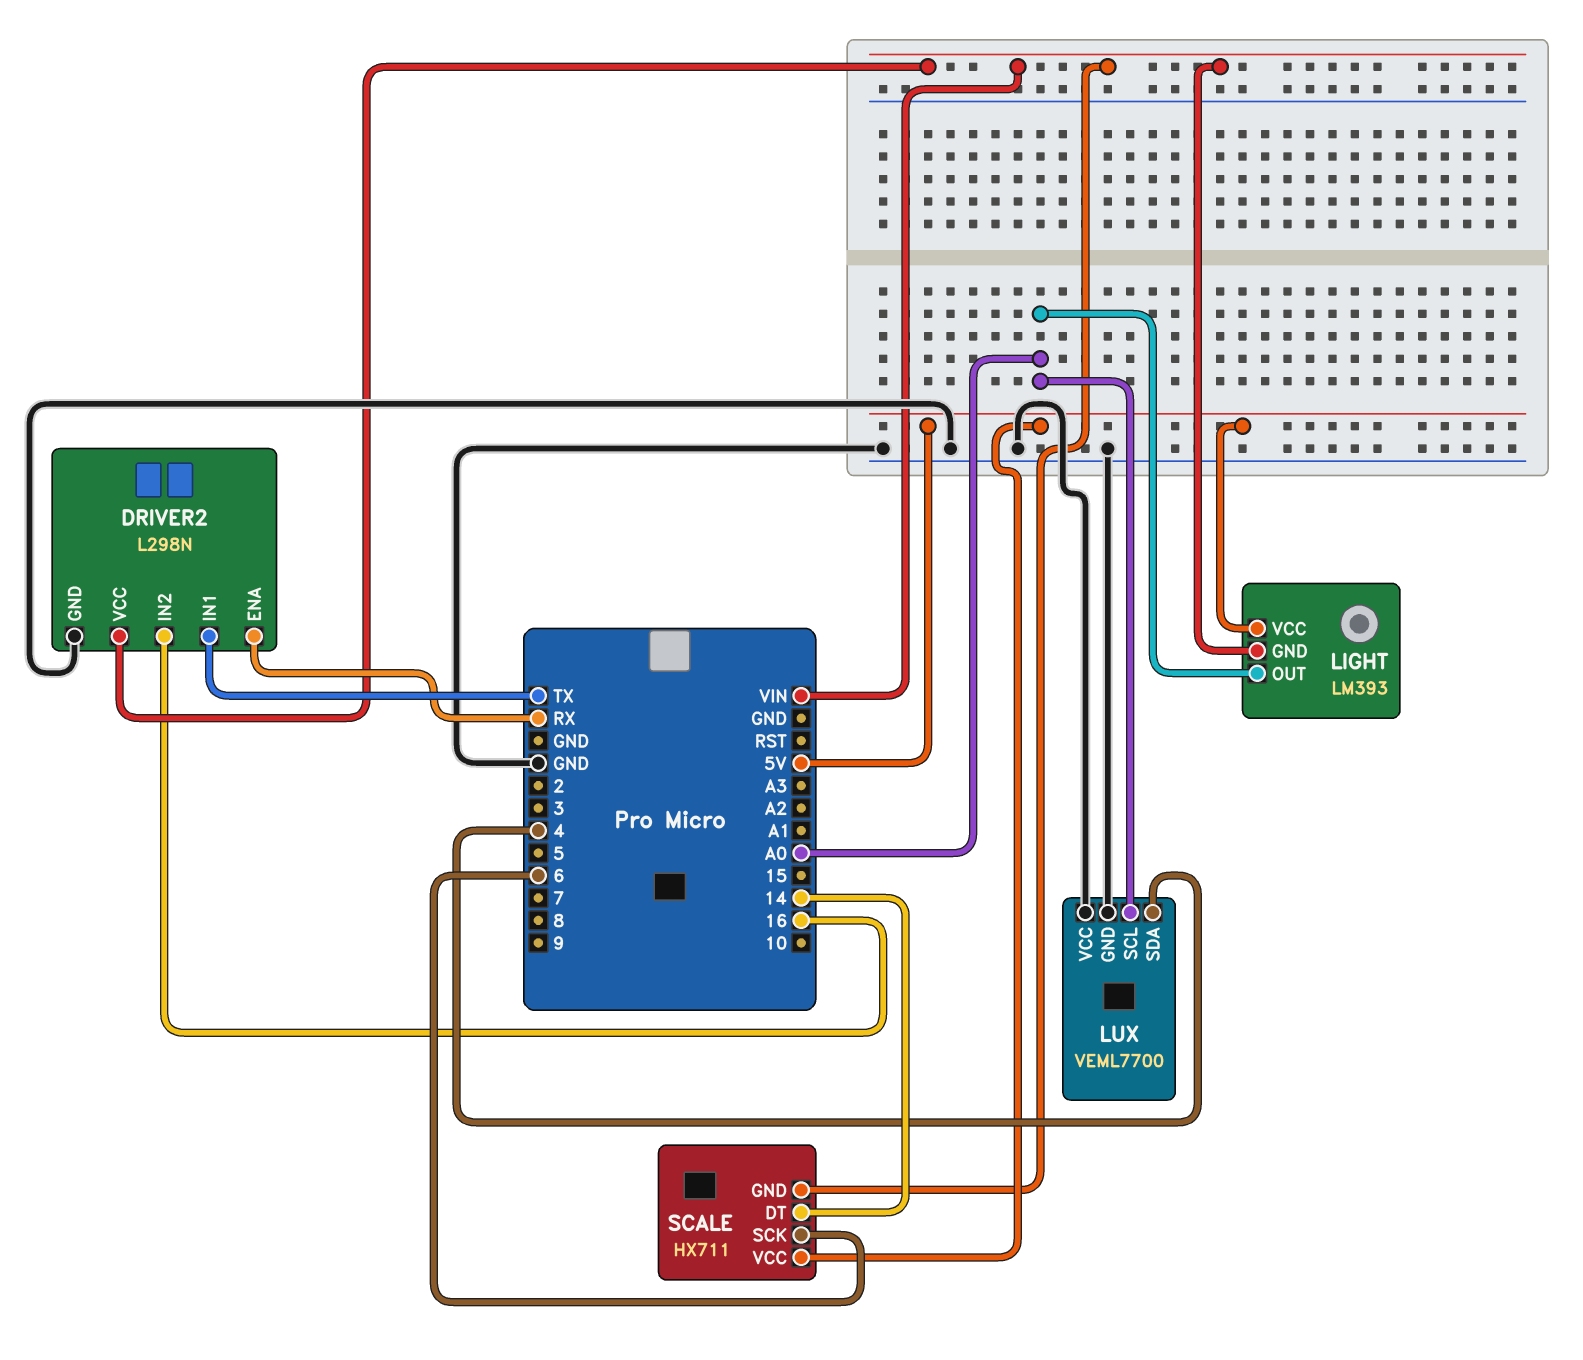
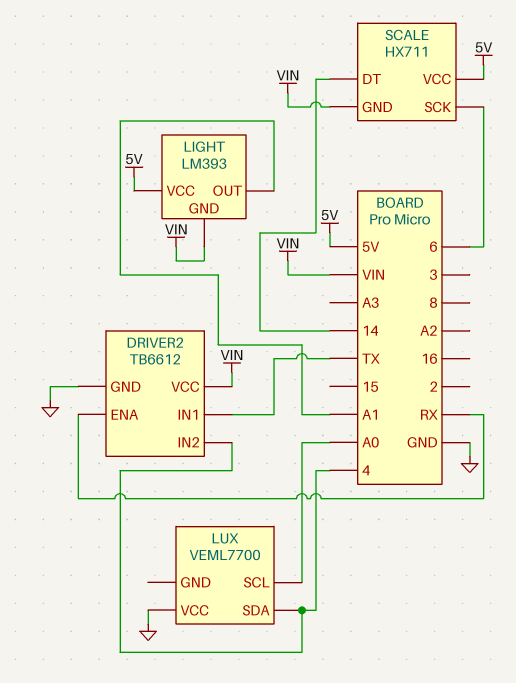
DRIVER2: L298N -> TB6612
DRIVER2 pin IN2: 16 -> 4
LIGHT pin OUT: A0 -> A1
LUX pin GND: GND -> none

